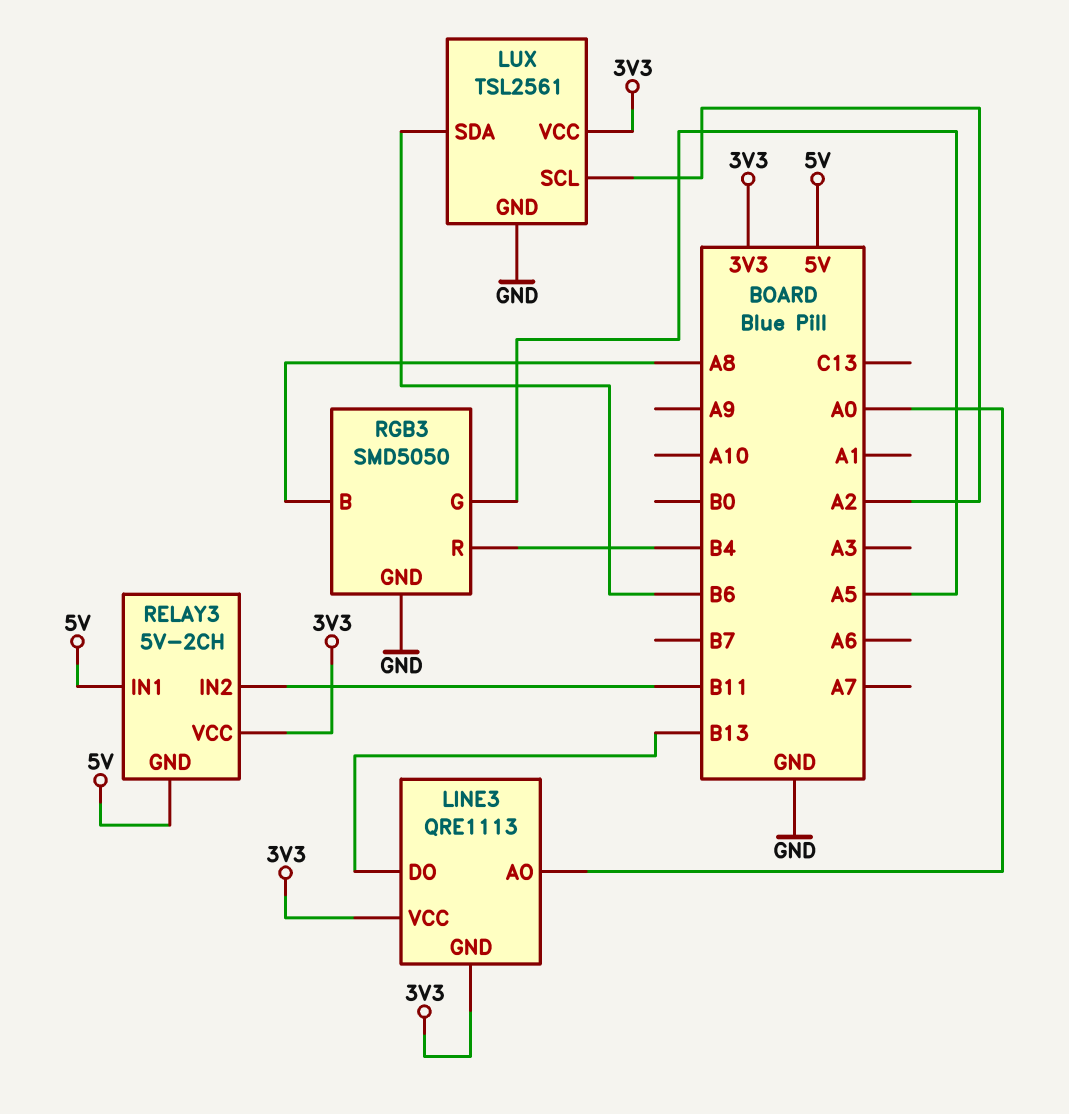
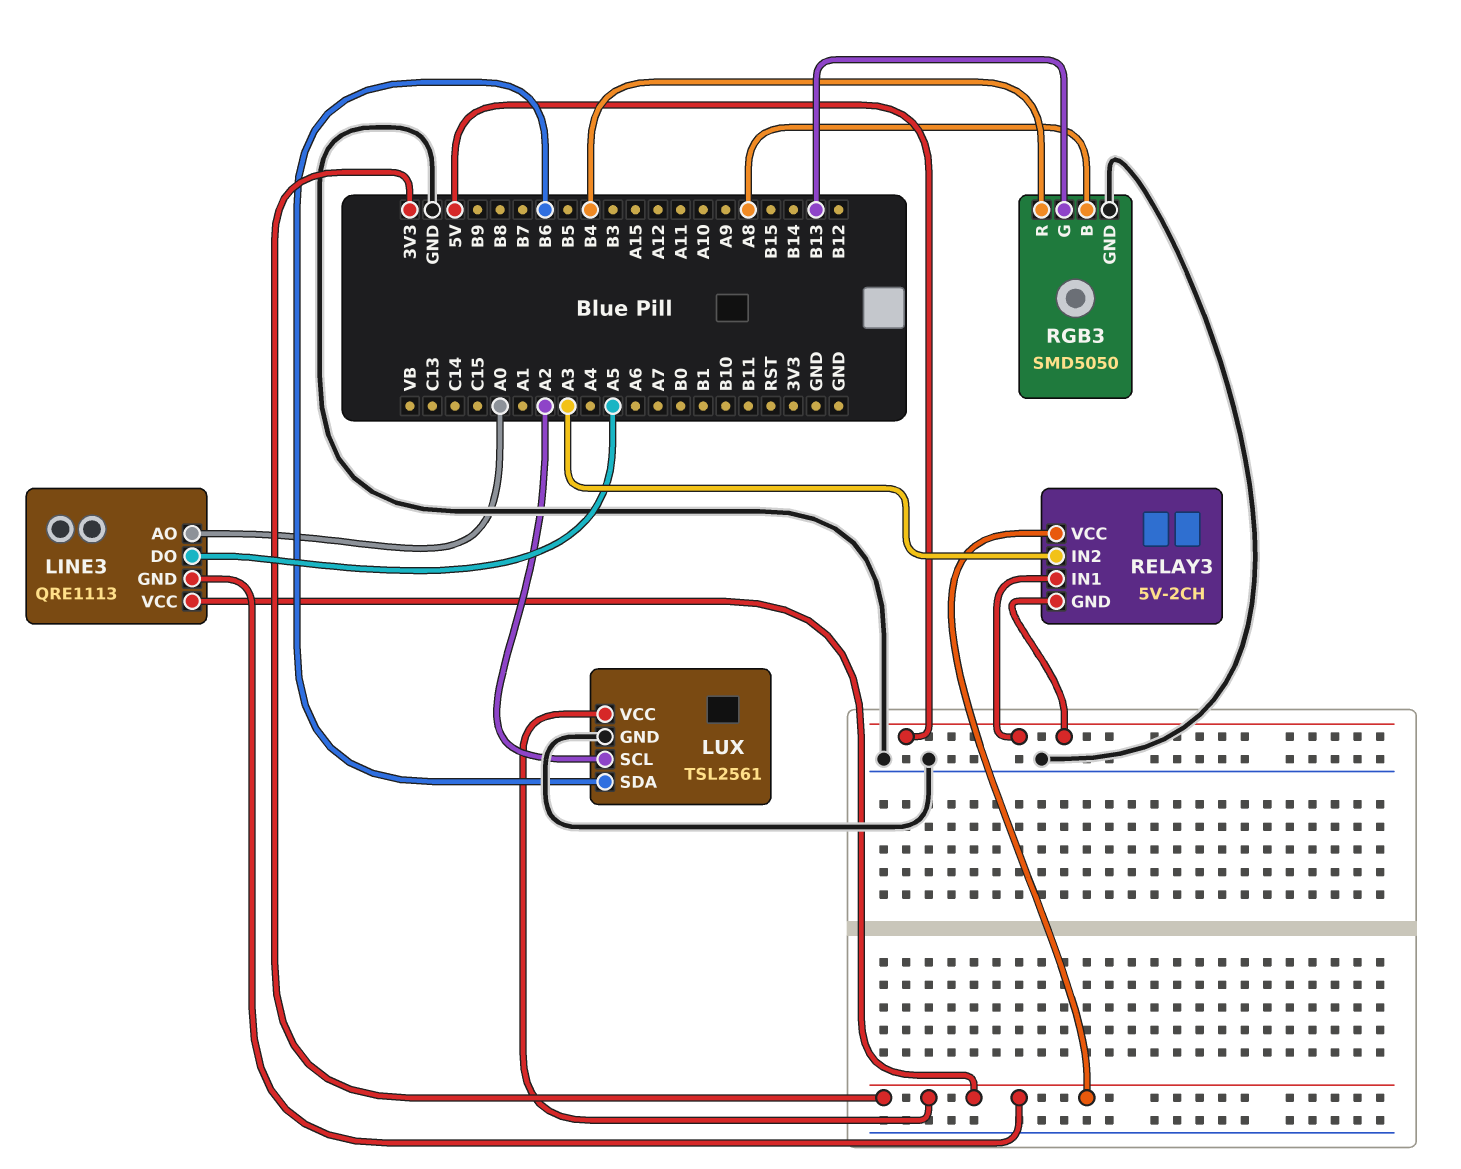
LINE3 pin DO: B13 -> A5
RELAY3 pin IN2: B11 -> A3
RGB3 pin G: A5 -> B13

